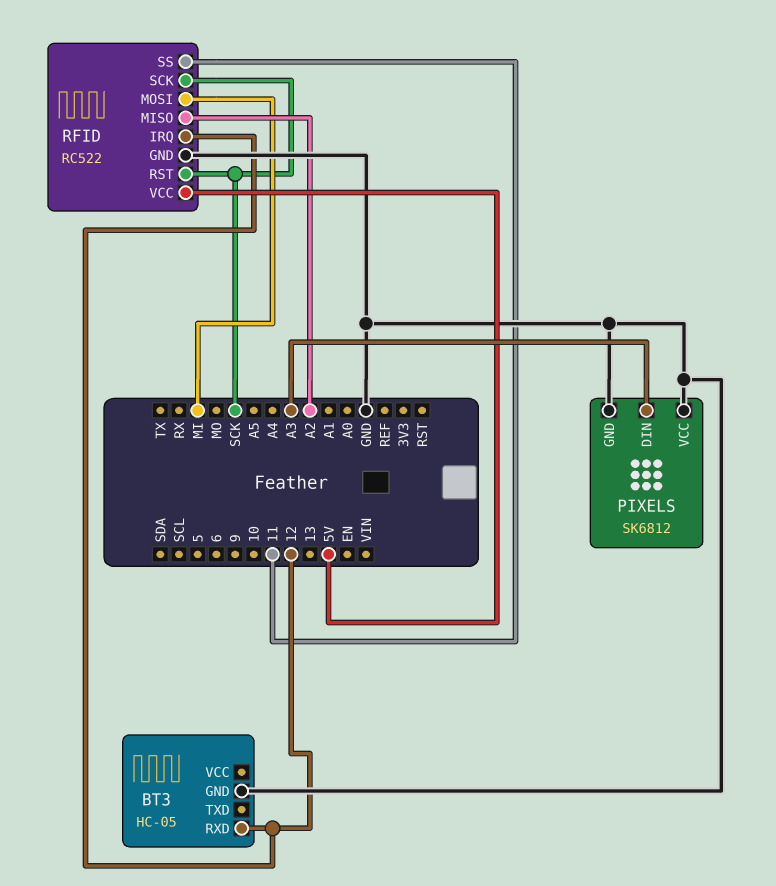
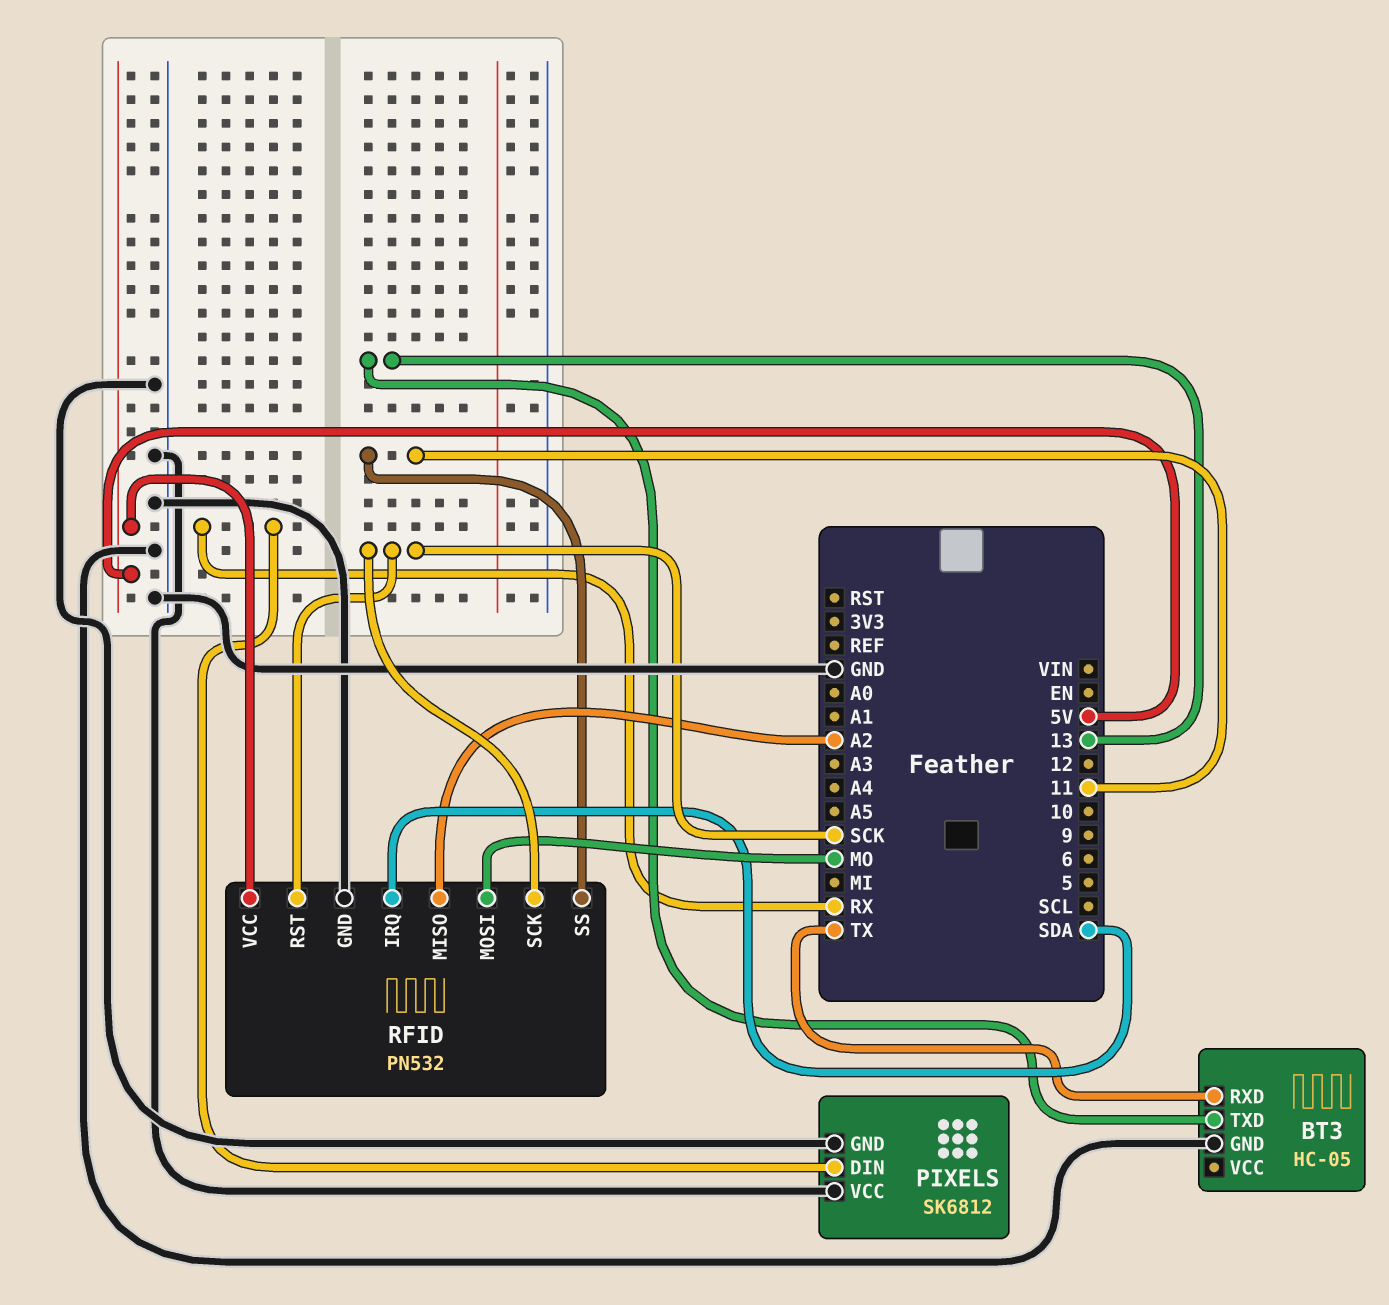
BT3 pin RXD: 12 -> TX
BT3 pin TXD: none -> 13
PIXELS pin DIN: A3 -> RX
RFID: RC522 -> PN532
RFID pin IRQ: 12 -> SDA
RFID pin MOSI: MI -> MO

